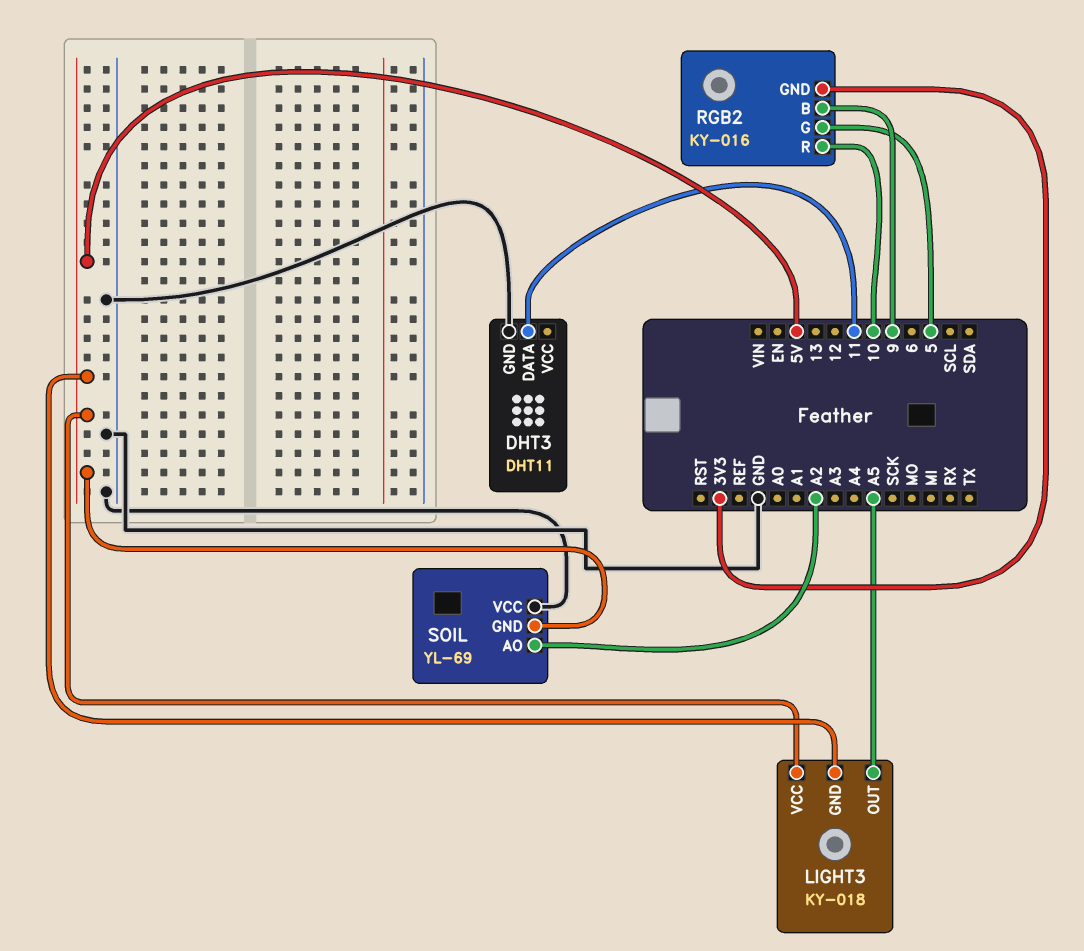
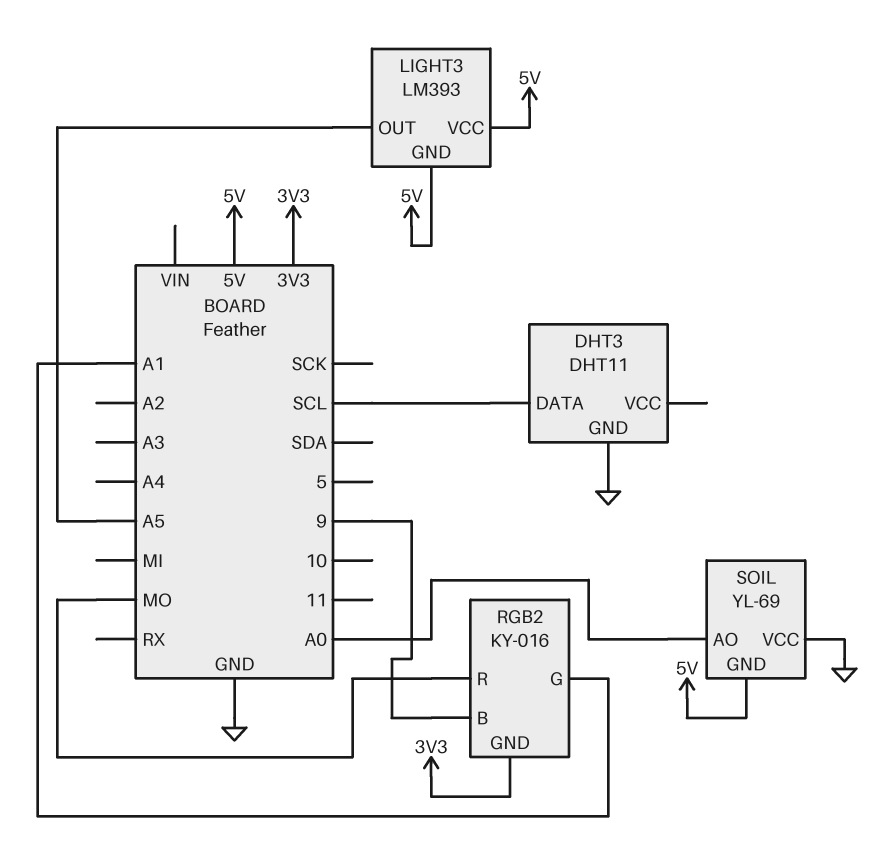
DHT3 pin DATA: 11 -> SCL
LIGHT3: KY-018 -> LM393
RGB2 pin G: 5 -> A1
RGB2 pin R: 10 -> MO
SOIL pin AO: A2 -> A0

